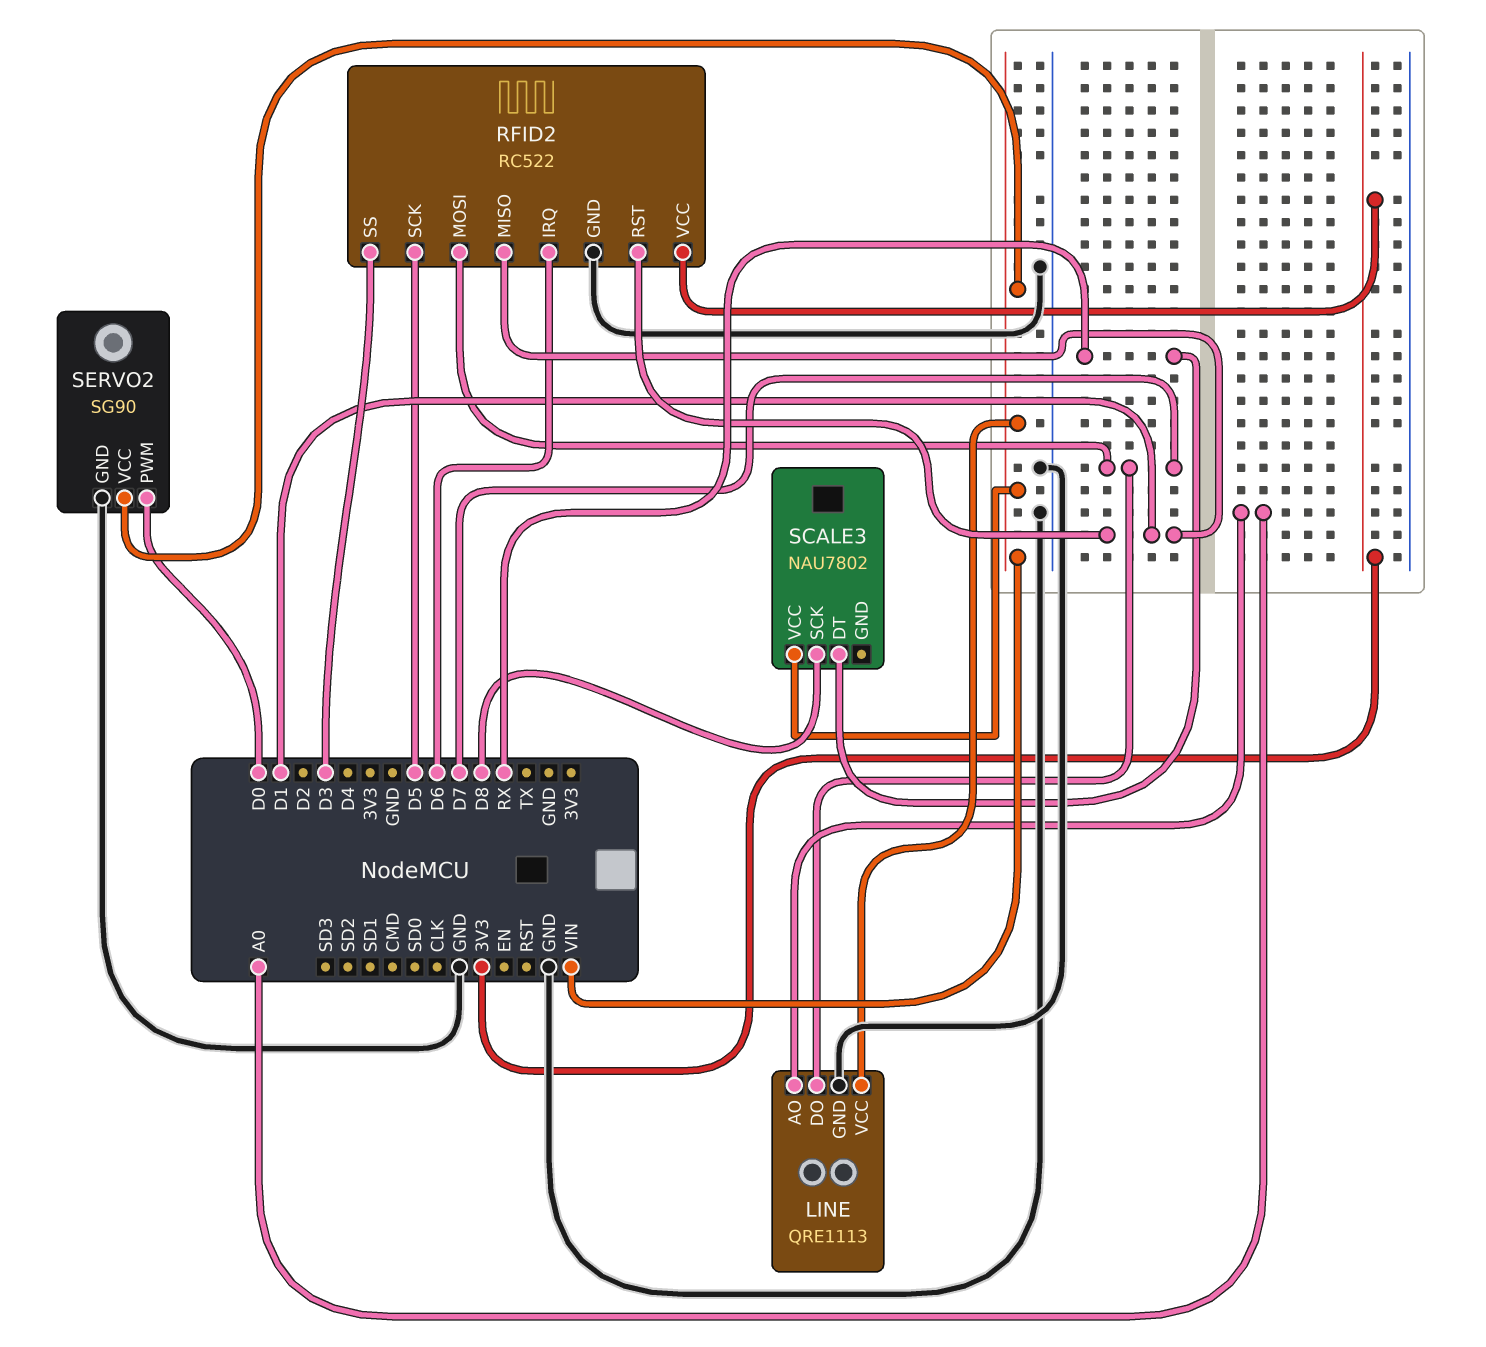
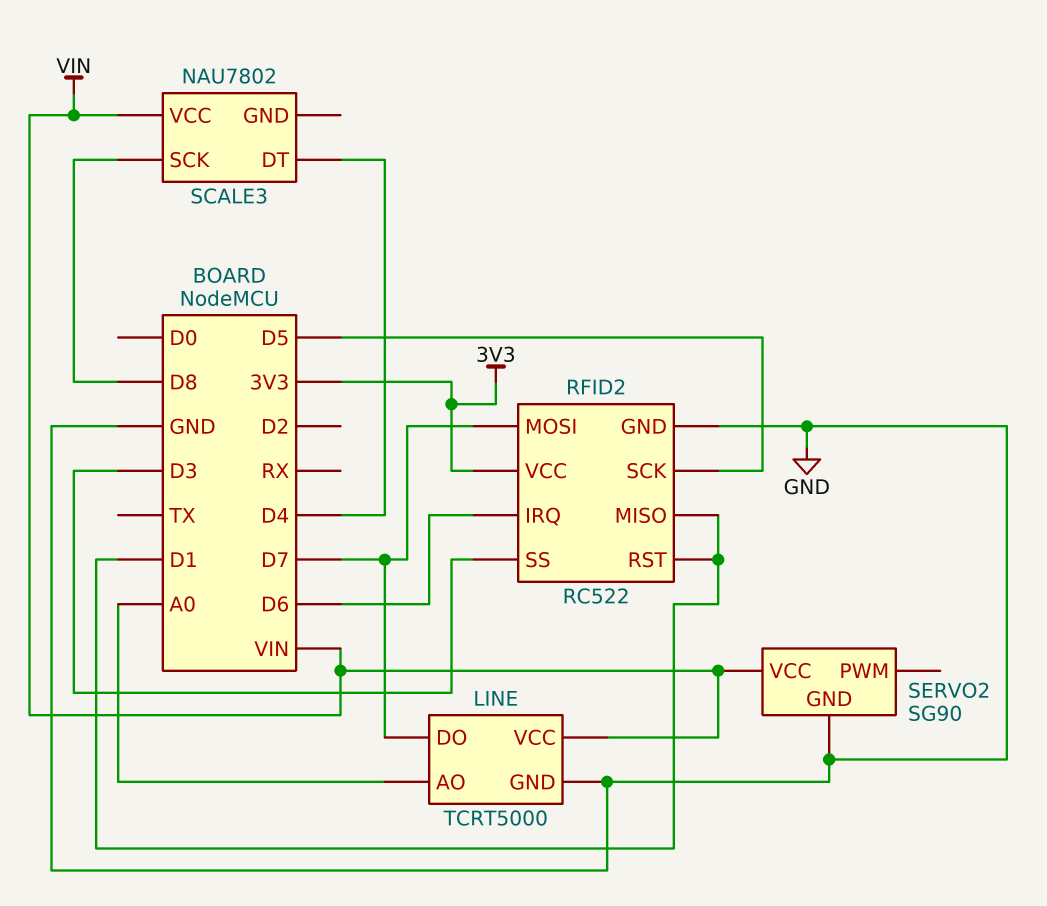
LINE: QRE1113 -> TCRT5000
SCALE3 pin DT: RX -> D4
SERVO2 pin PWM: D0 -> none

